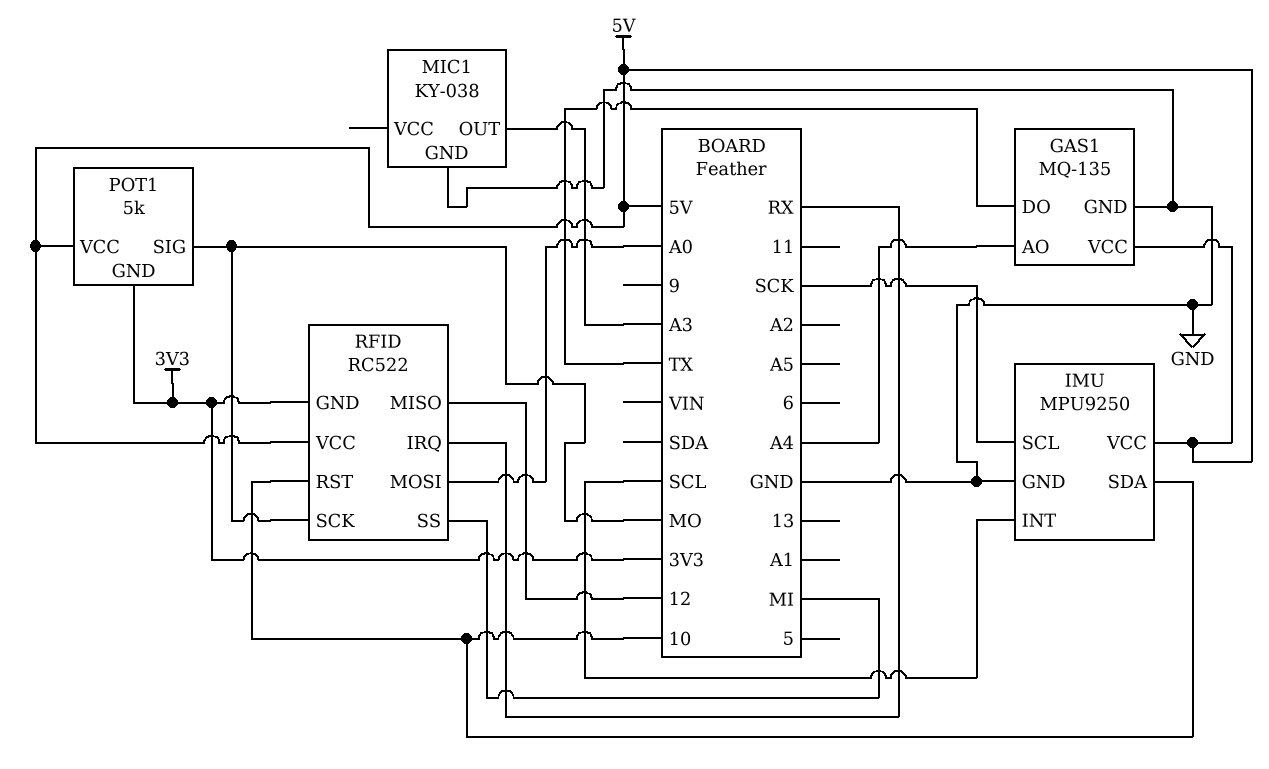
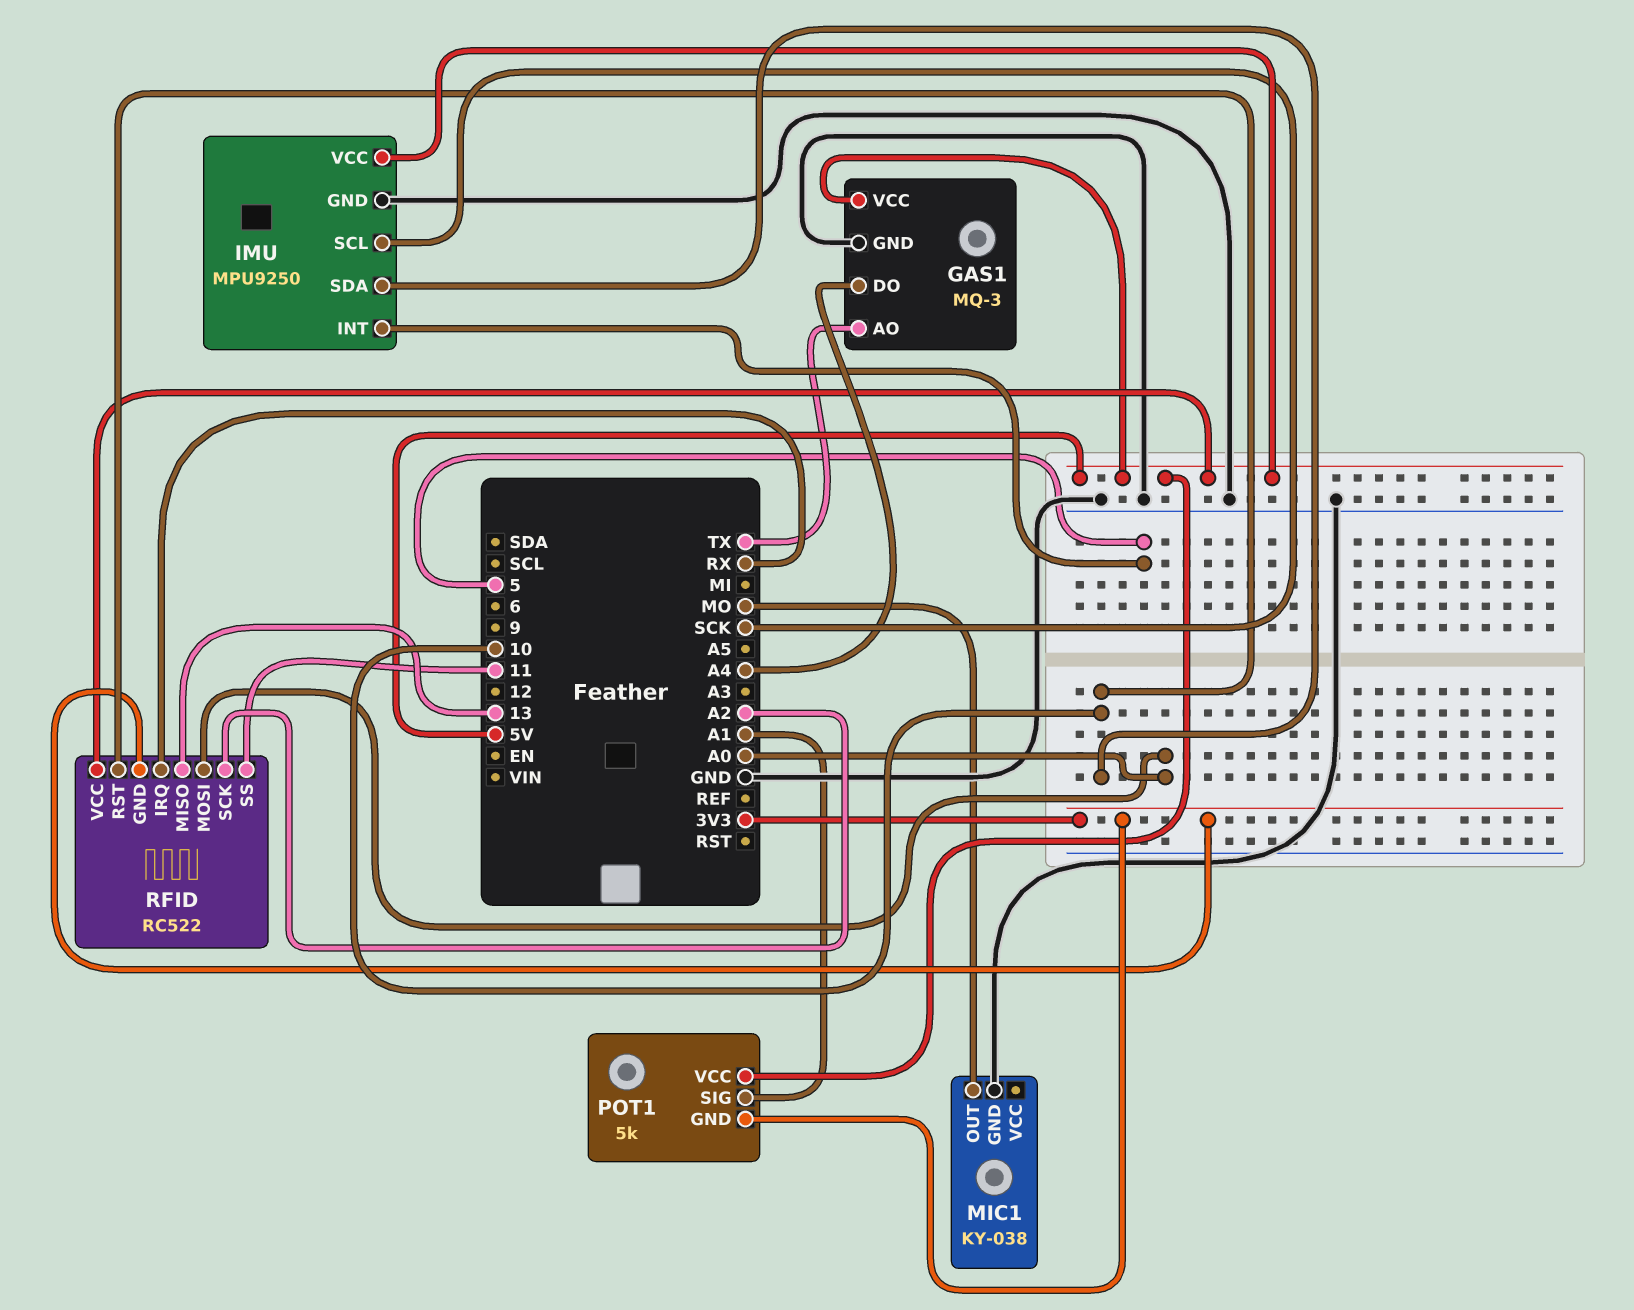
GAS1: MQ-135 -> MQ-3
GAS1 pin AO: A4 -> TX
GAS1 pin DO: TX -> A4
IMU pin INT: SCL -> 5
MIC1 pin OUT: A3 -> MO
POT1 pin SIG: MO -> A1
RFID pin MISO: 12 -> 13
RFID pin SCK: MO -> A2
RFID pin SS: MI -> 11

